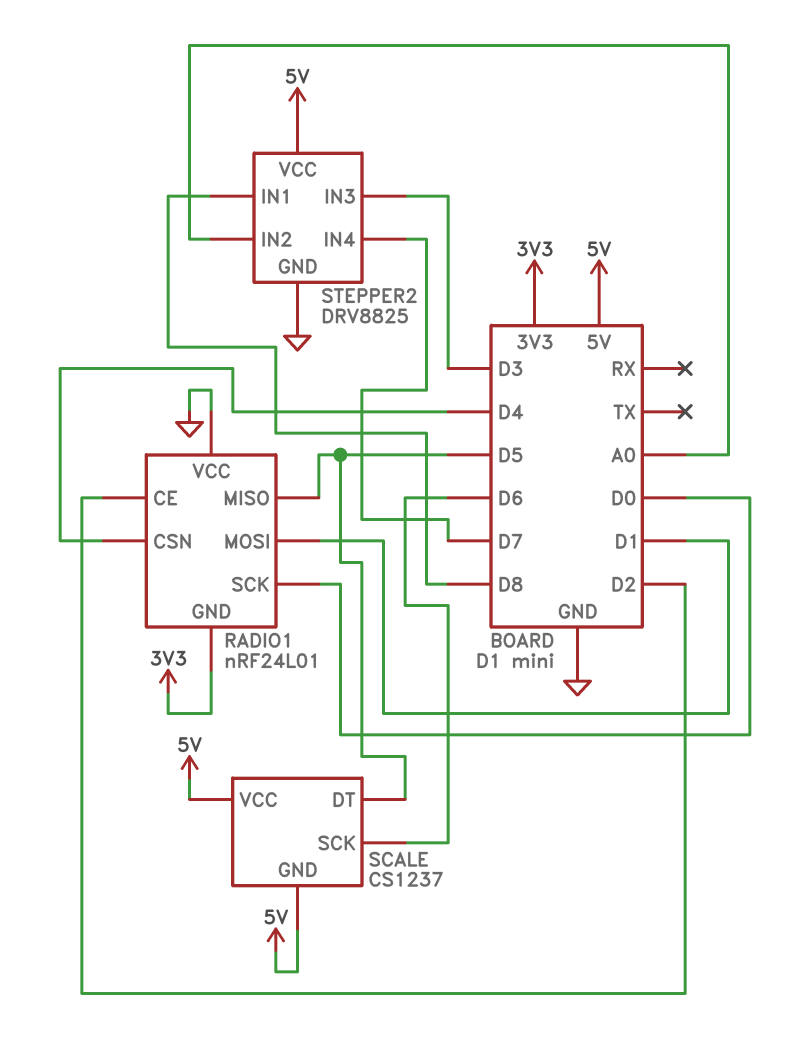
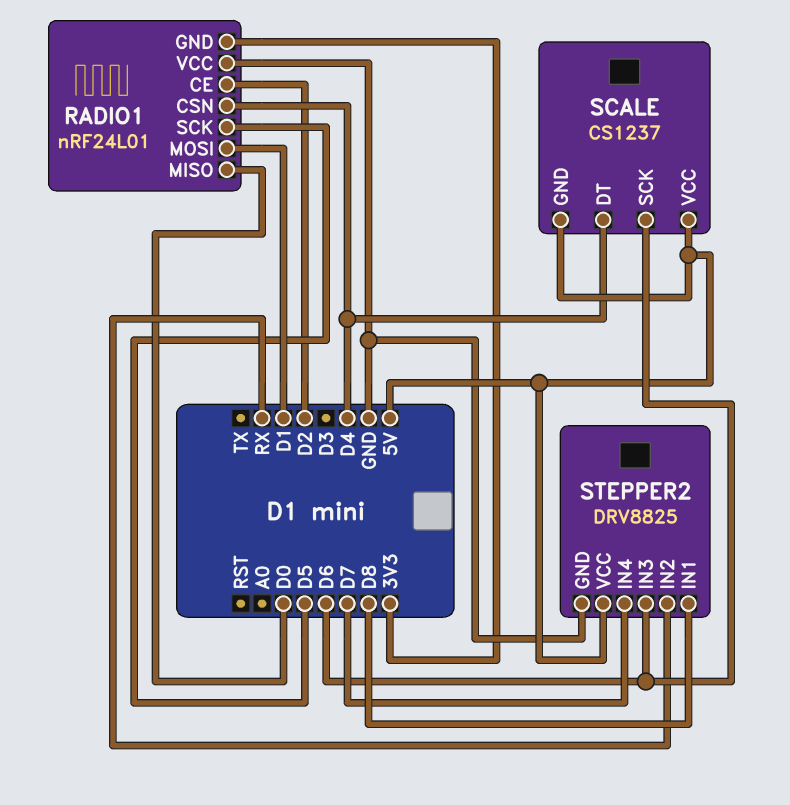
RADIO1 pin MISO: D5 -> D0
RADIO1 pin SCK: D0 -> D5
SCALE pin DT: D5 -> D4
STEPPER2 pin IN2: A0 -> RX
STEPPER2 pin IN3: D3 -> D6

